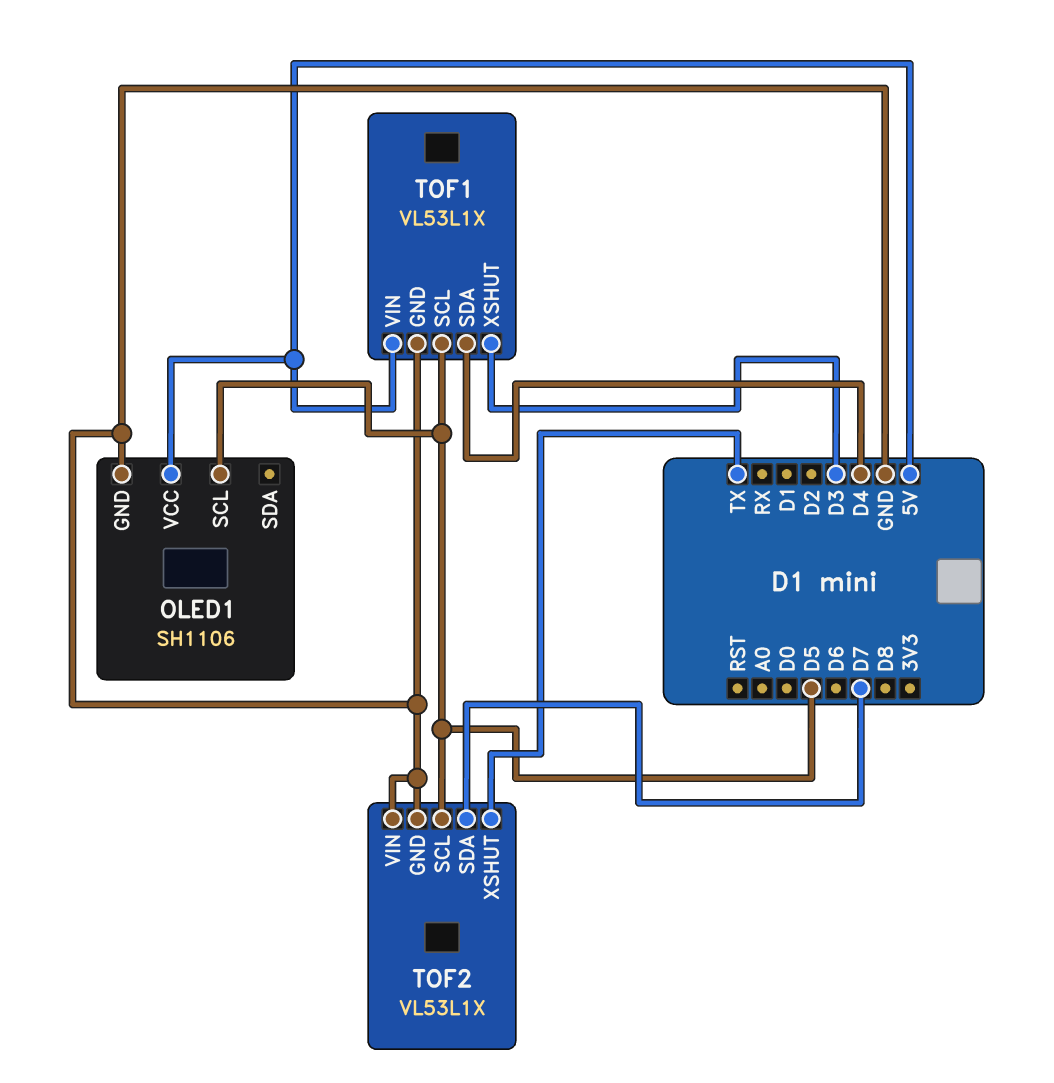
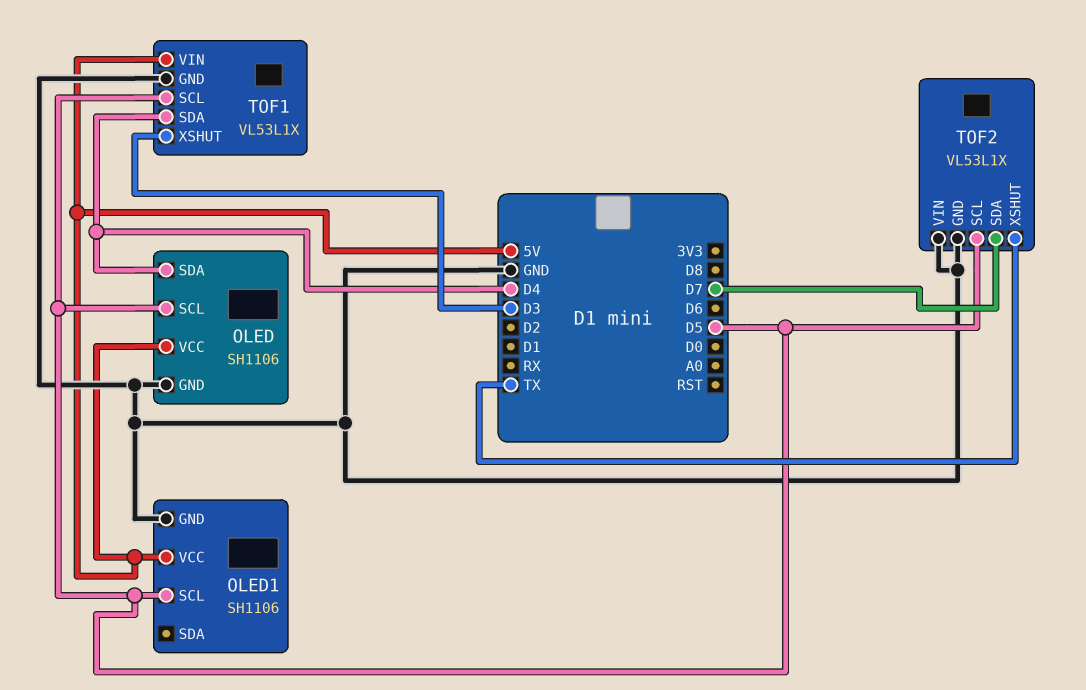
OLED: none -> SH1106
OLED pin GND: none -> GND
OLED pin SCL: none -> D5
OLED pin SDA: none -> D4
OLED pin VCC: none -> 5V

